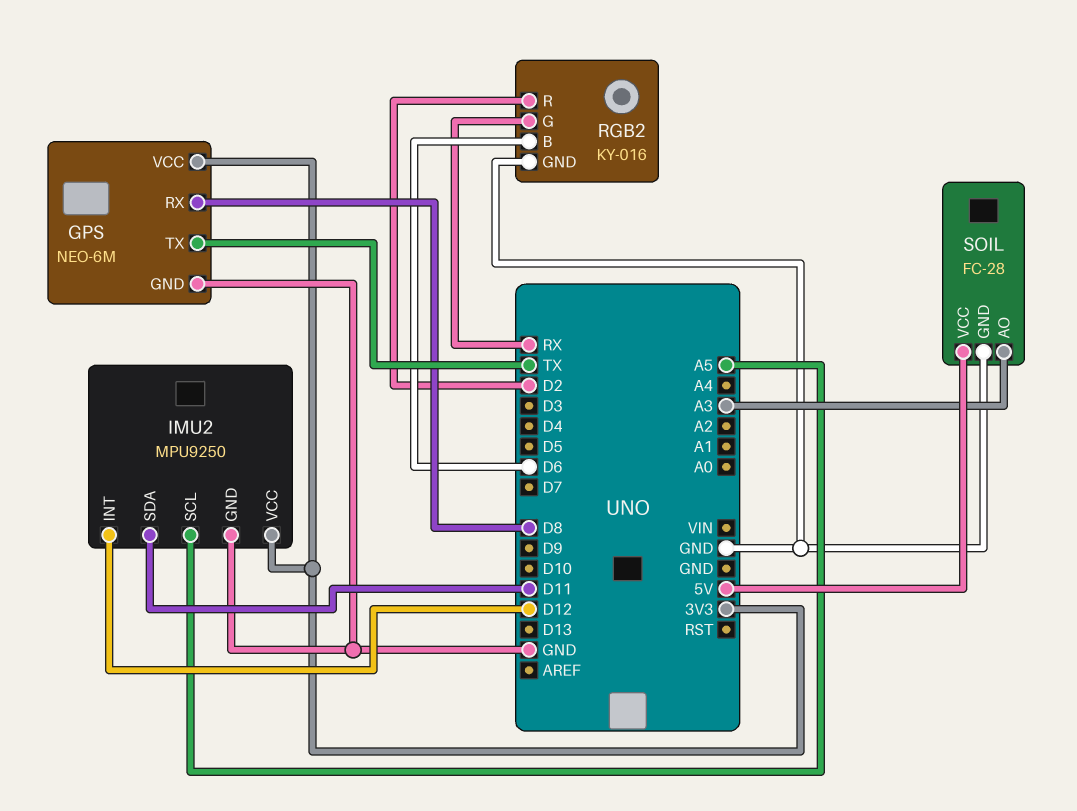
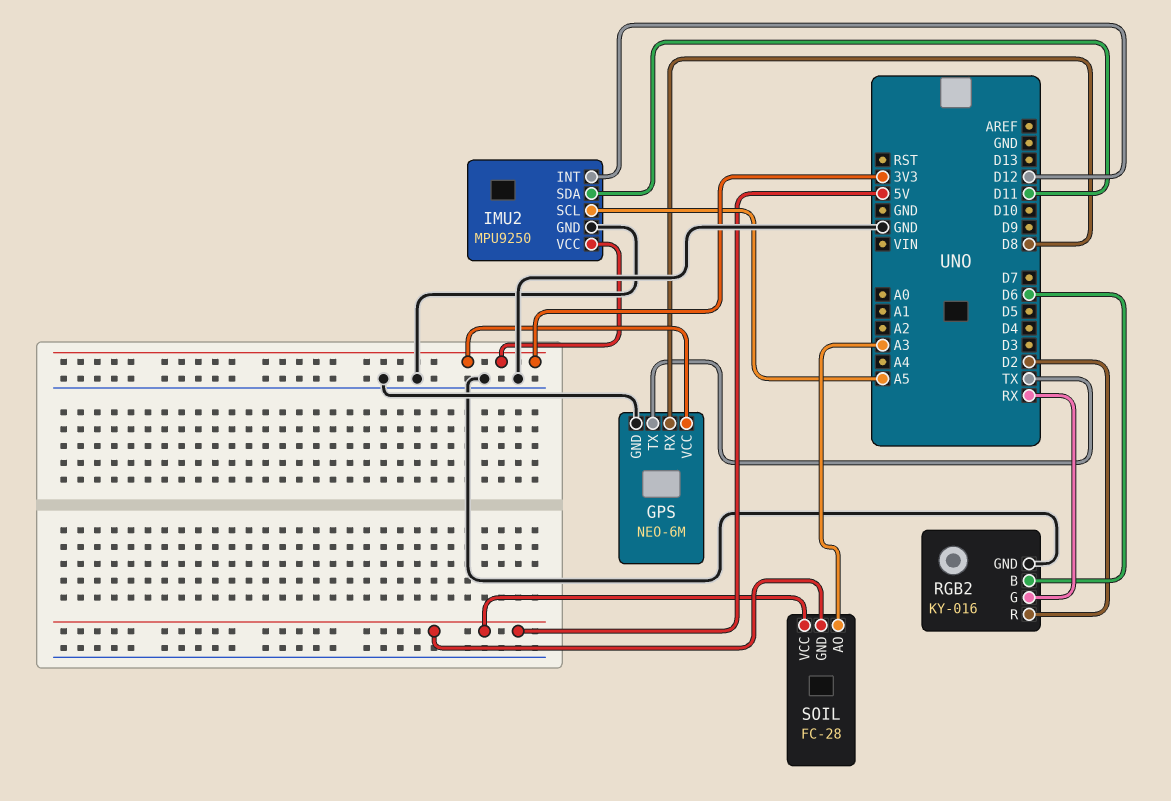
SOIL pin GND: GND -> 5V

